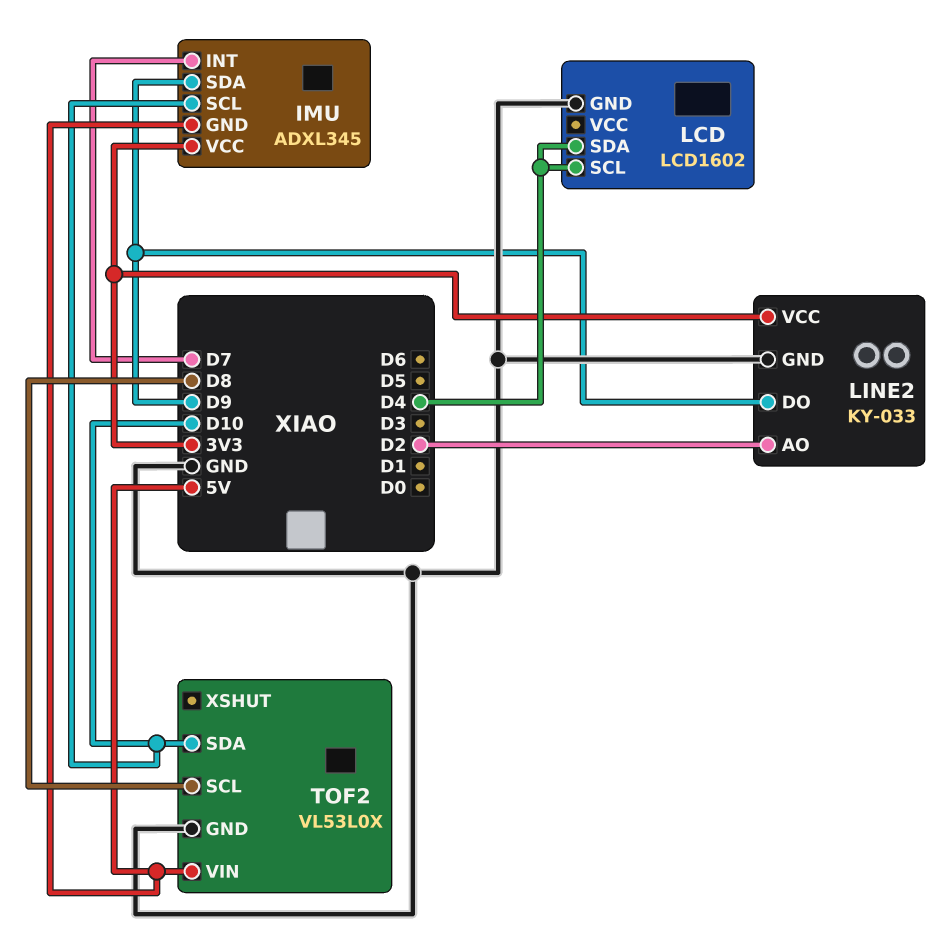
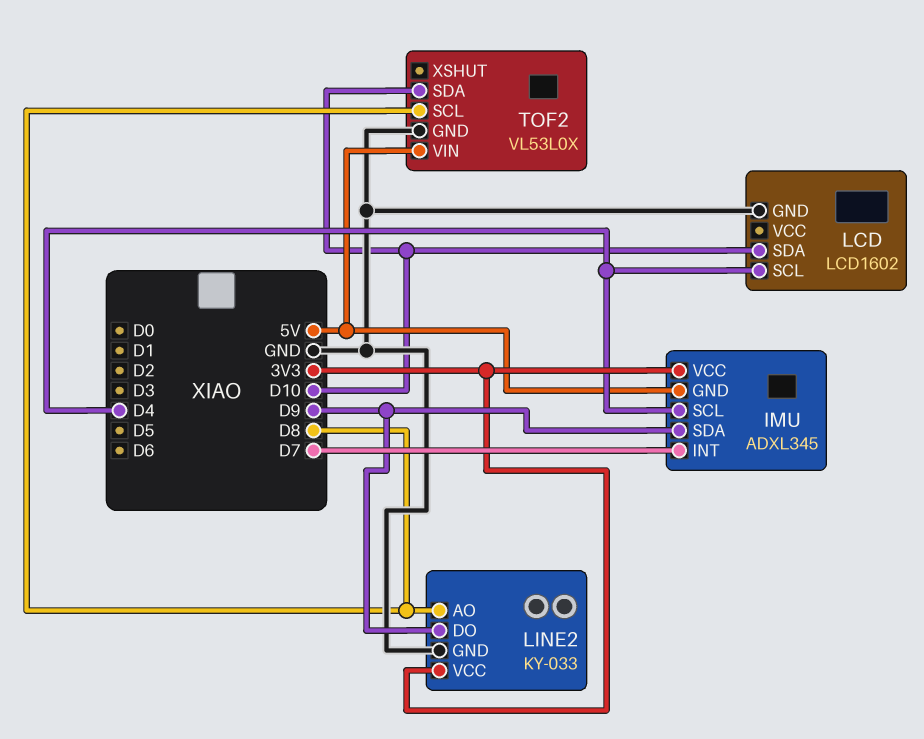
IMU pin SCL: D10 -> D4
LCD pin SDA: D4 -> D10
LINE2 pin AO: D2 -> D8

